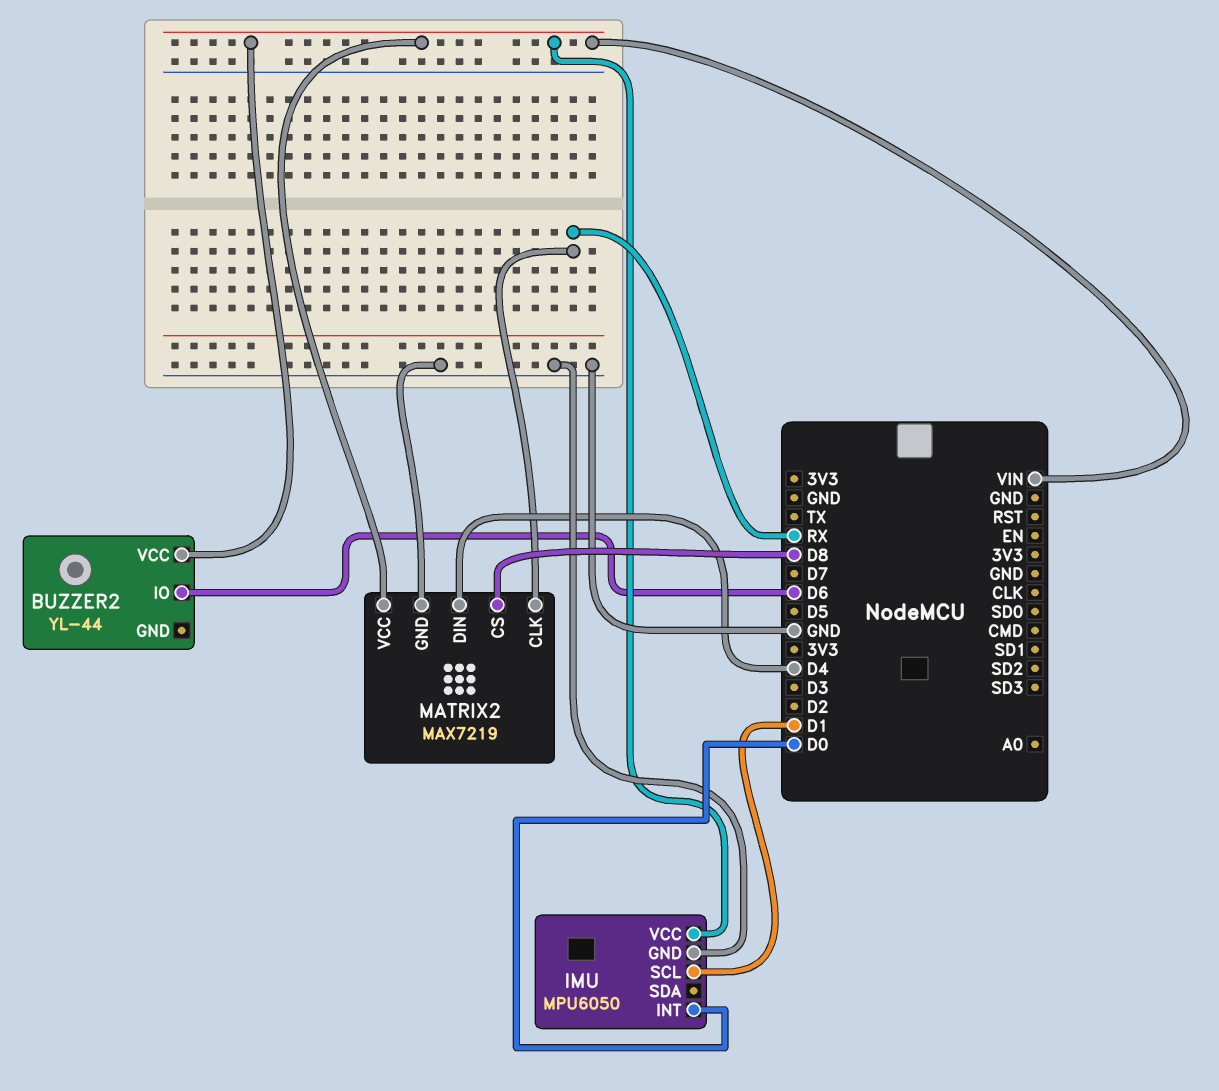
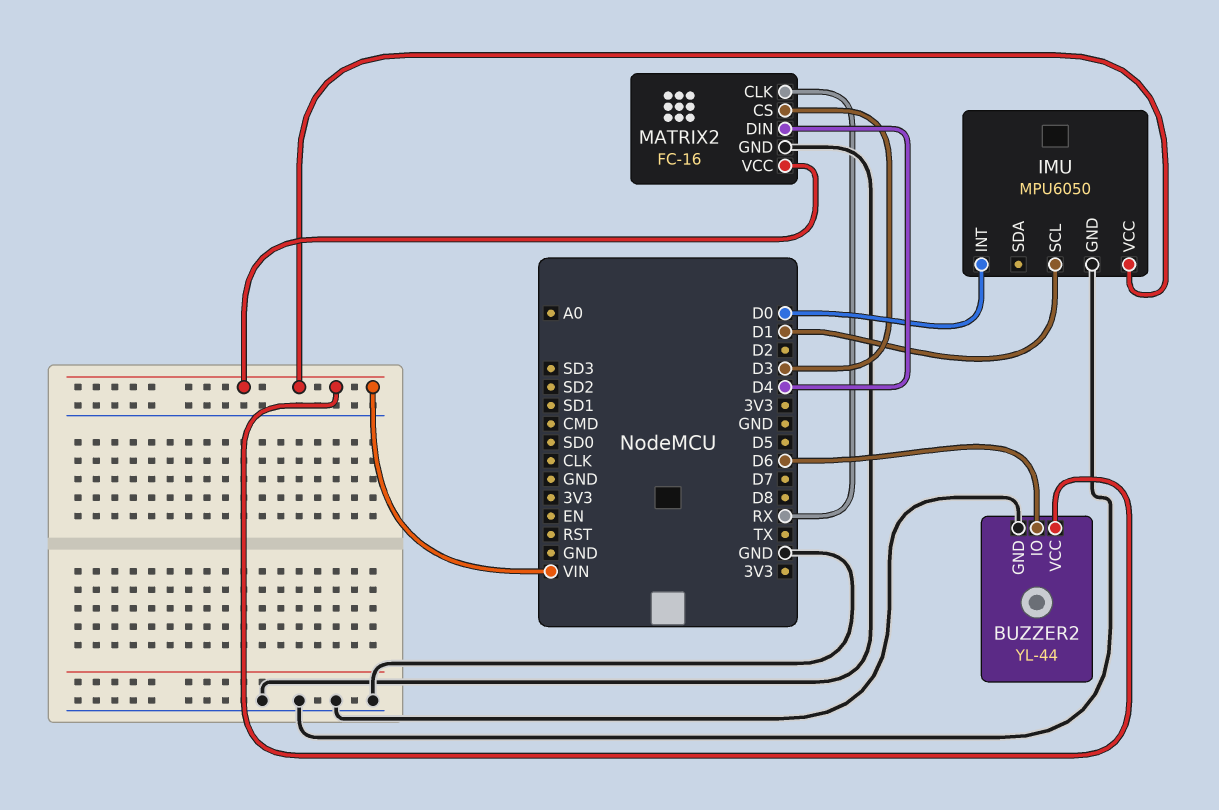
BUZZER2 pin GND: none -> GND
MATRIX2: MAX7219 -> FC-16
MATRIX2 pin CS: D8 -> D3

